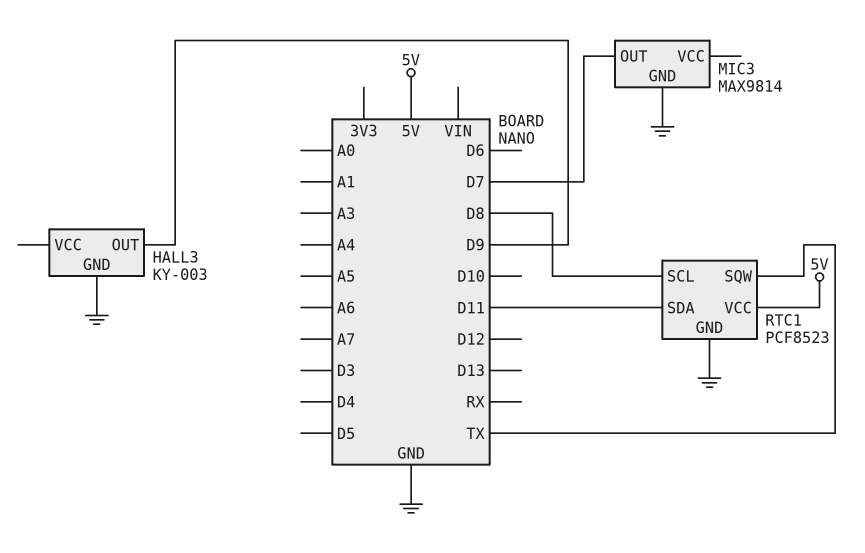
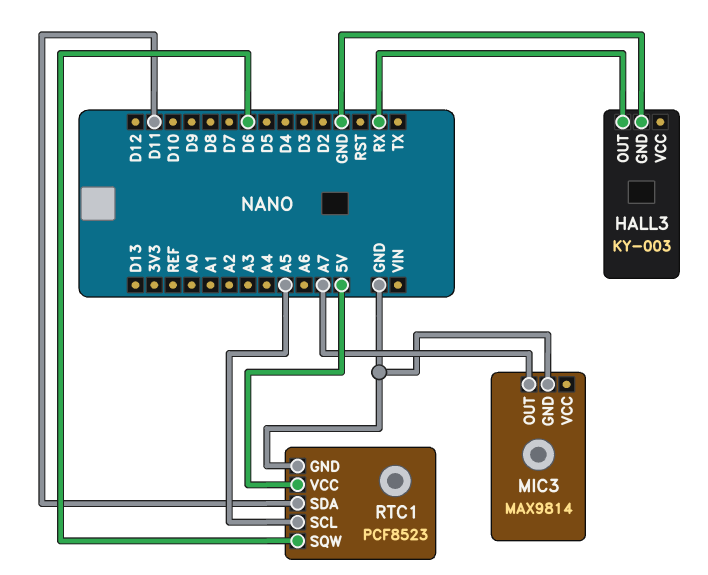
HALL3 pin OUT: D9 -> RX
MIC3 pin OUT: D7 -> A7
RTC1 pin SCL: D8 -> A5
RTC1 pin SQW: TX -> D6

